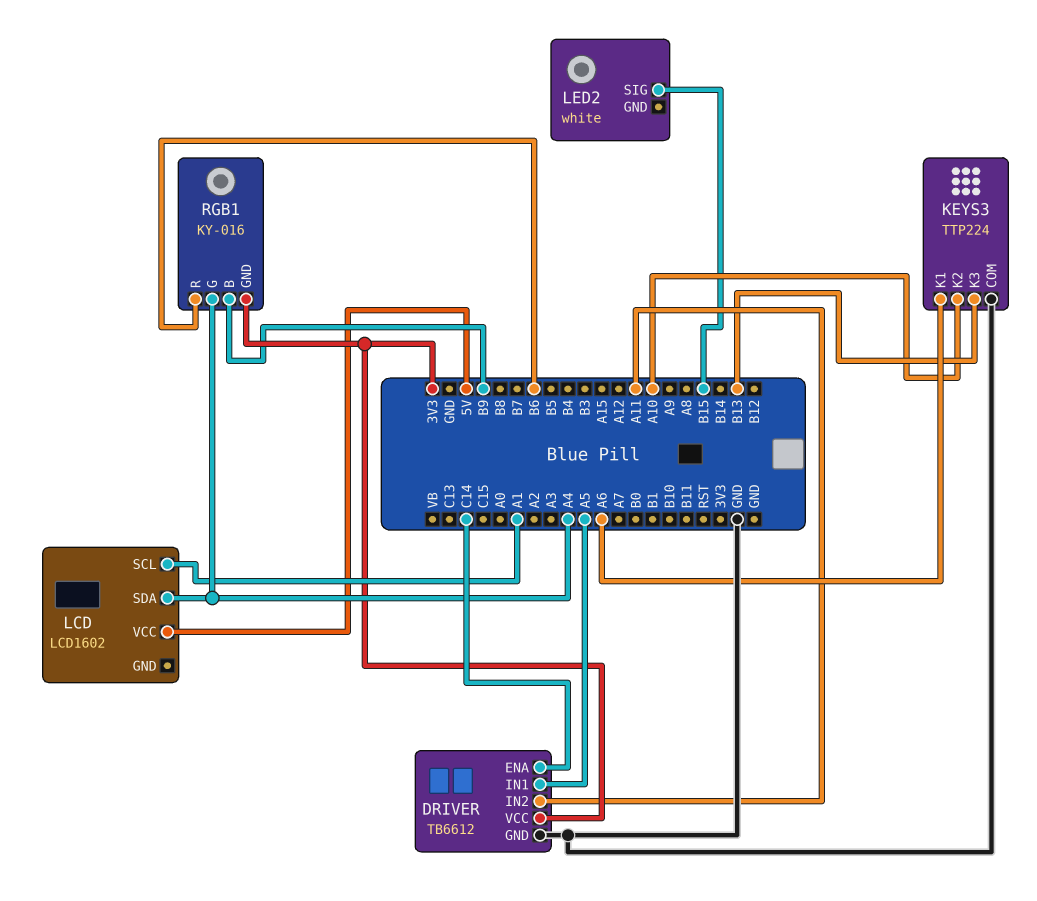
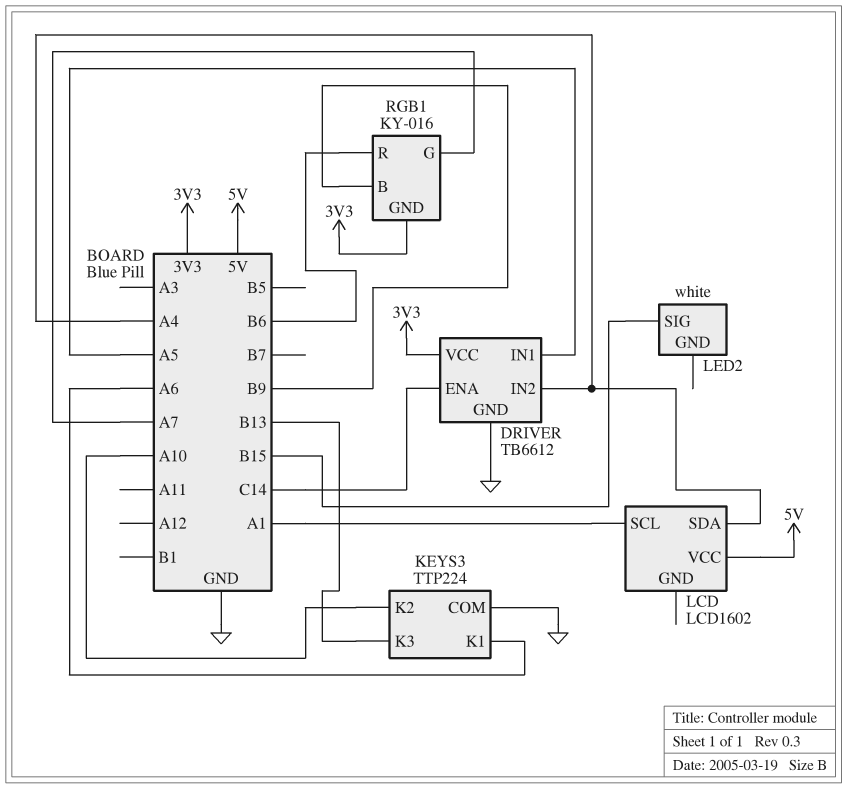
DRIVER pin IN2: A11 -> A4
RGB1 pin G: A4 -> A7

